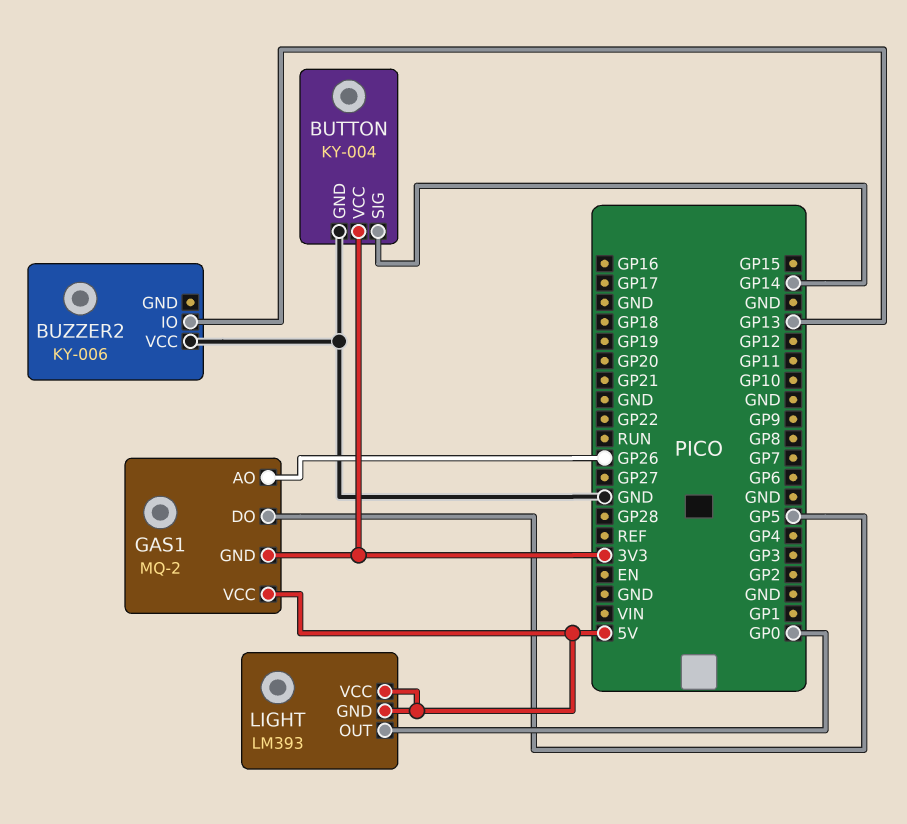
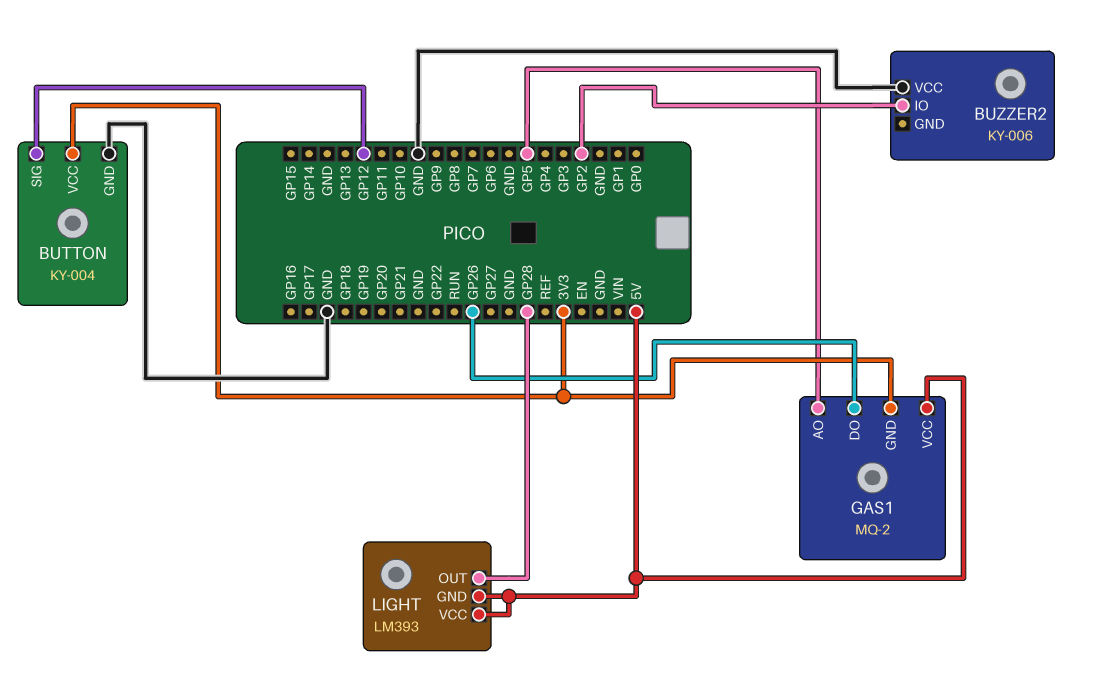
BUTTON pin SIG: GP14 -> GP12
BUZZER2 pin IO: GP13 -> GP2
GAS1 pin AO: GP26 -> GP5
GAS1 pin DO: GP5 -> GP26
LIGHT pin OUT: GP0 -> GP28

